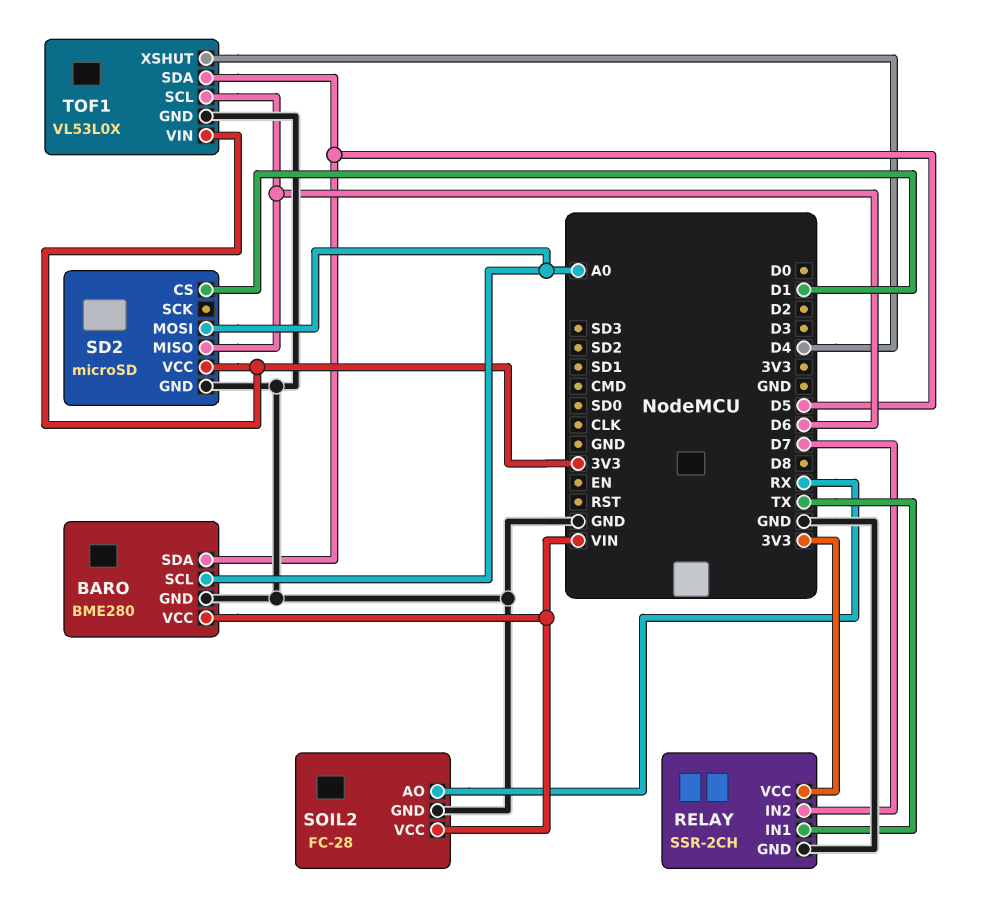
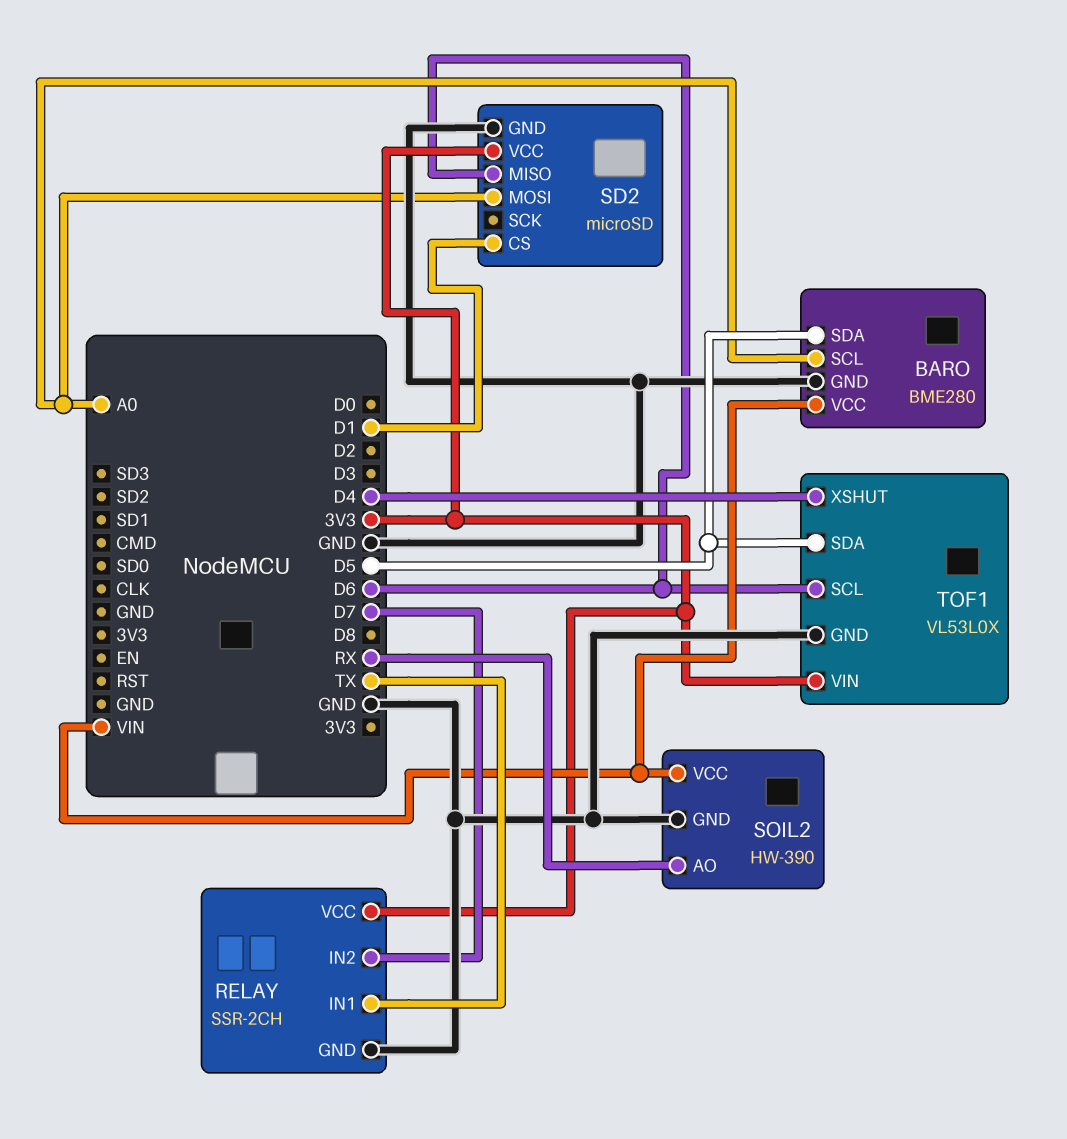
SOIL2: FC-28 -> HW-390

